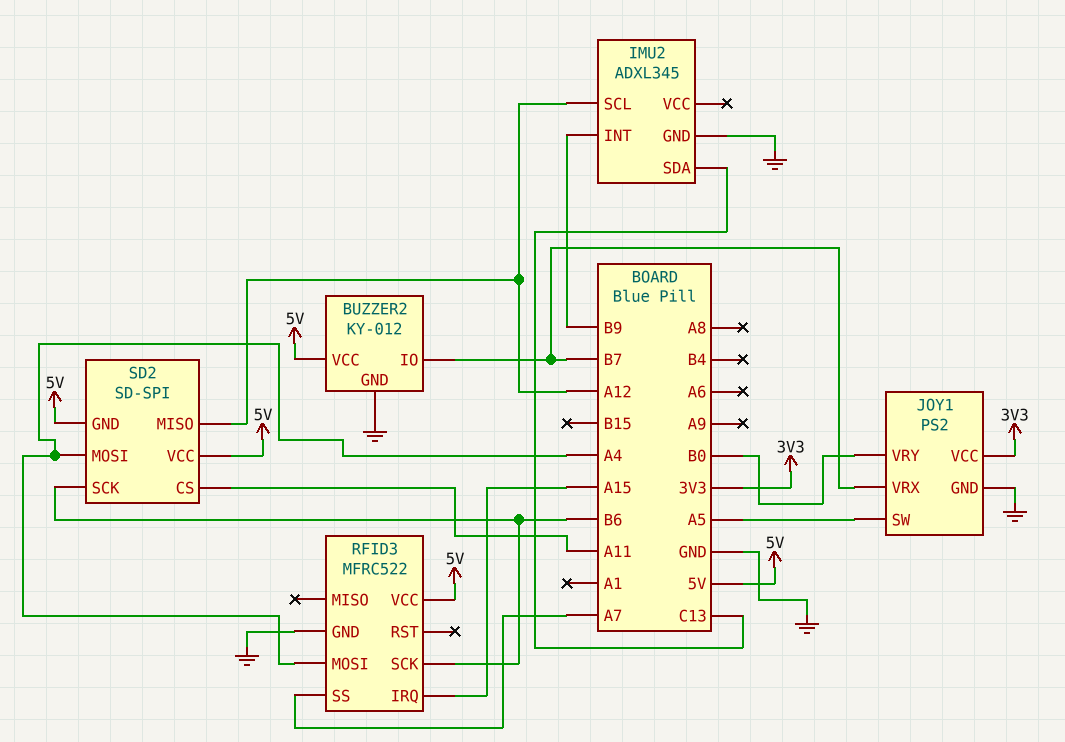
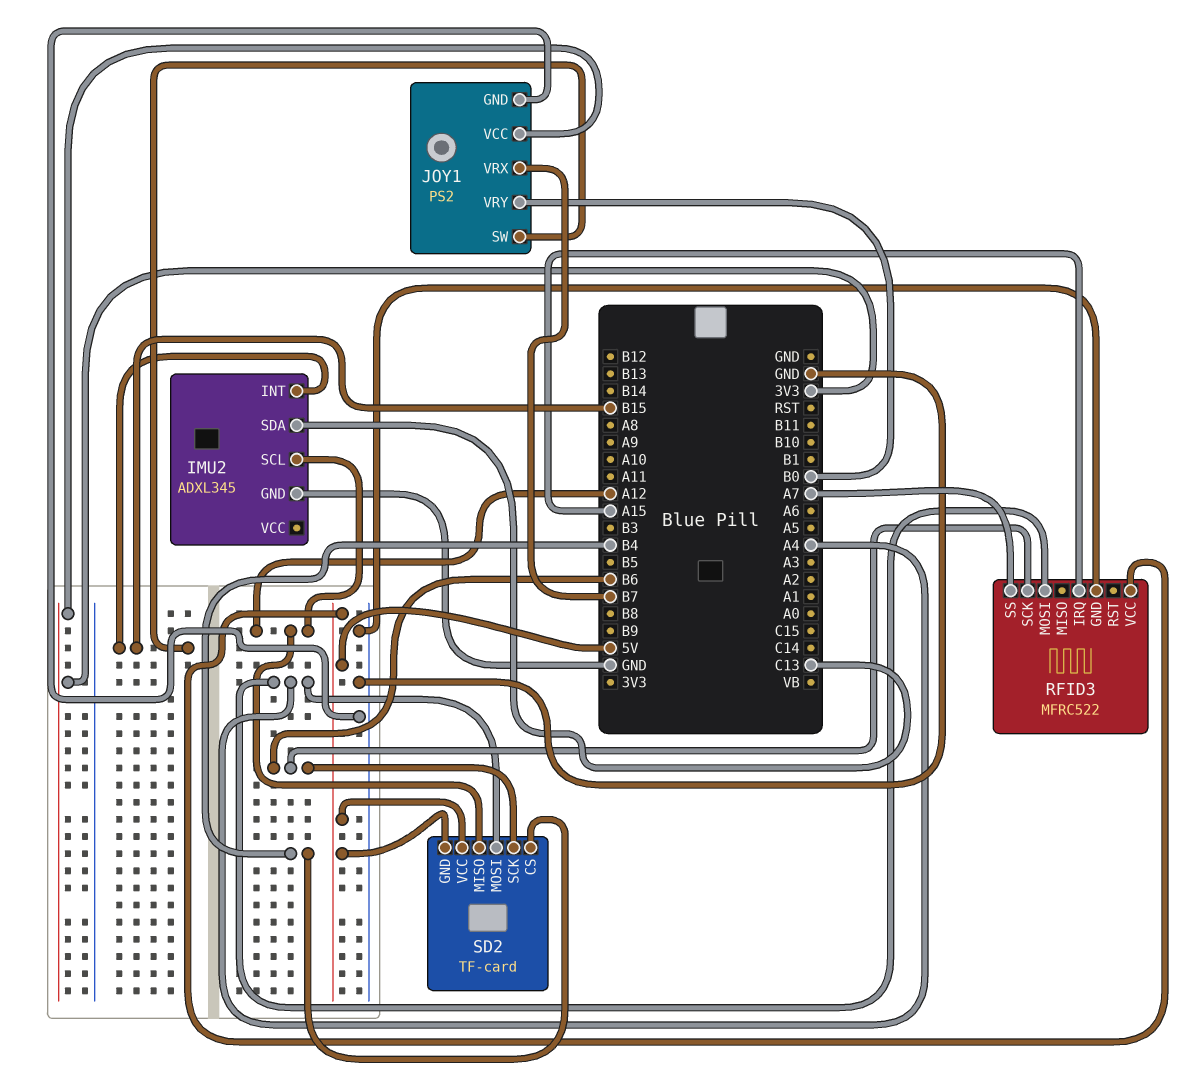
BUZZER2: KY-012 -> none
BUZZER2 pin GND: GND -> none
BUZZER2 pin IO: B7 -> none
BUZZER2 pin VCC: 5V -> none
IMU2 pin INT: B9 -> B15
JOY1 pin SW: A5 -> B15
SD2: SD-SPI -> TF-card
SD2 pin CS: A11 -> B4

